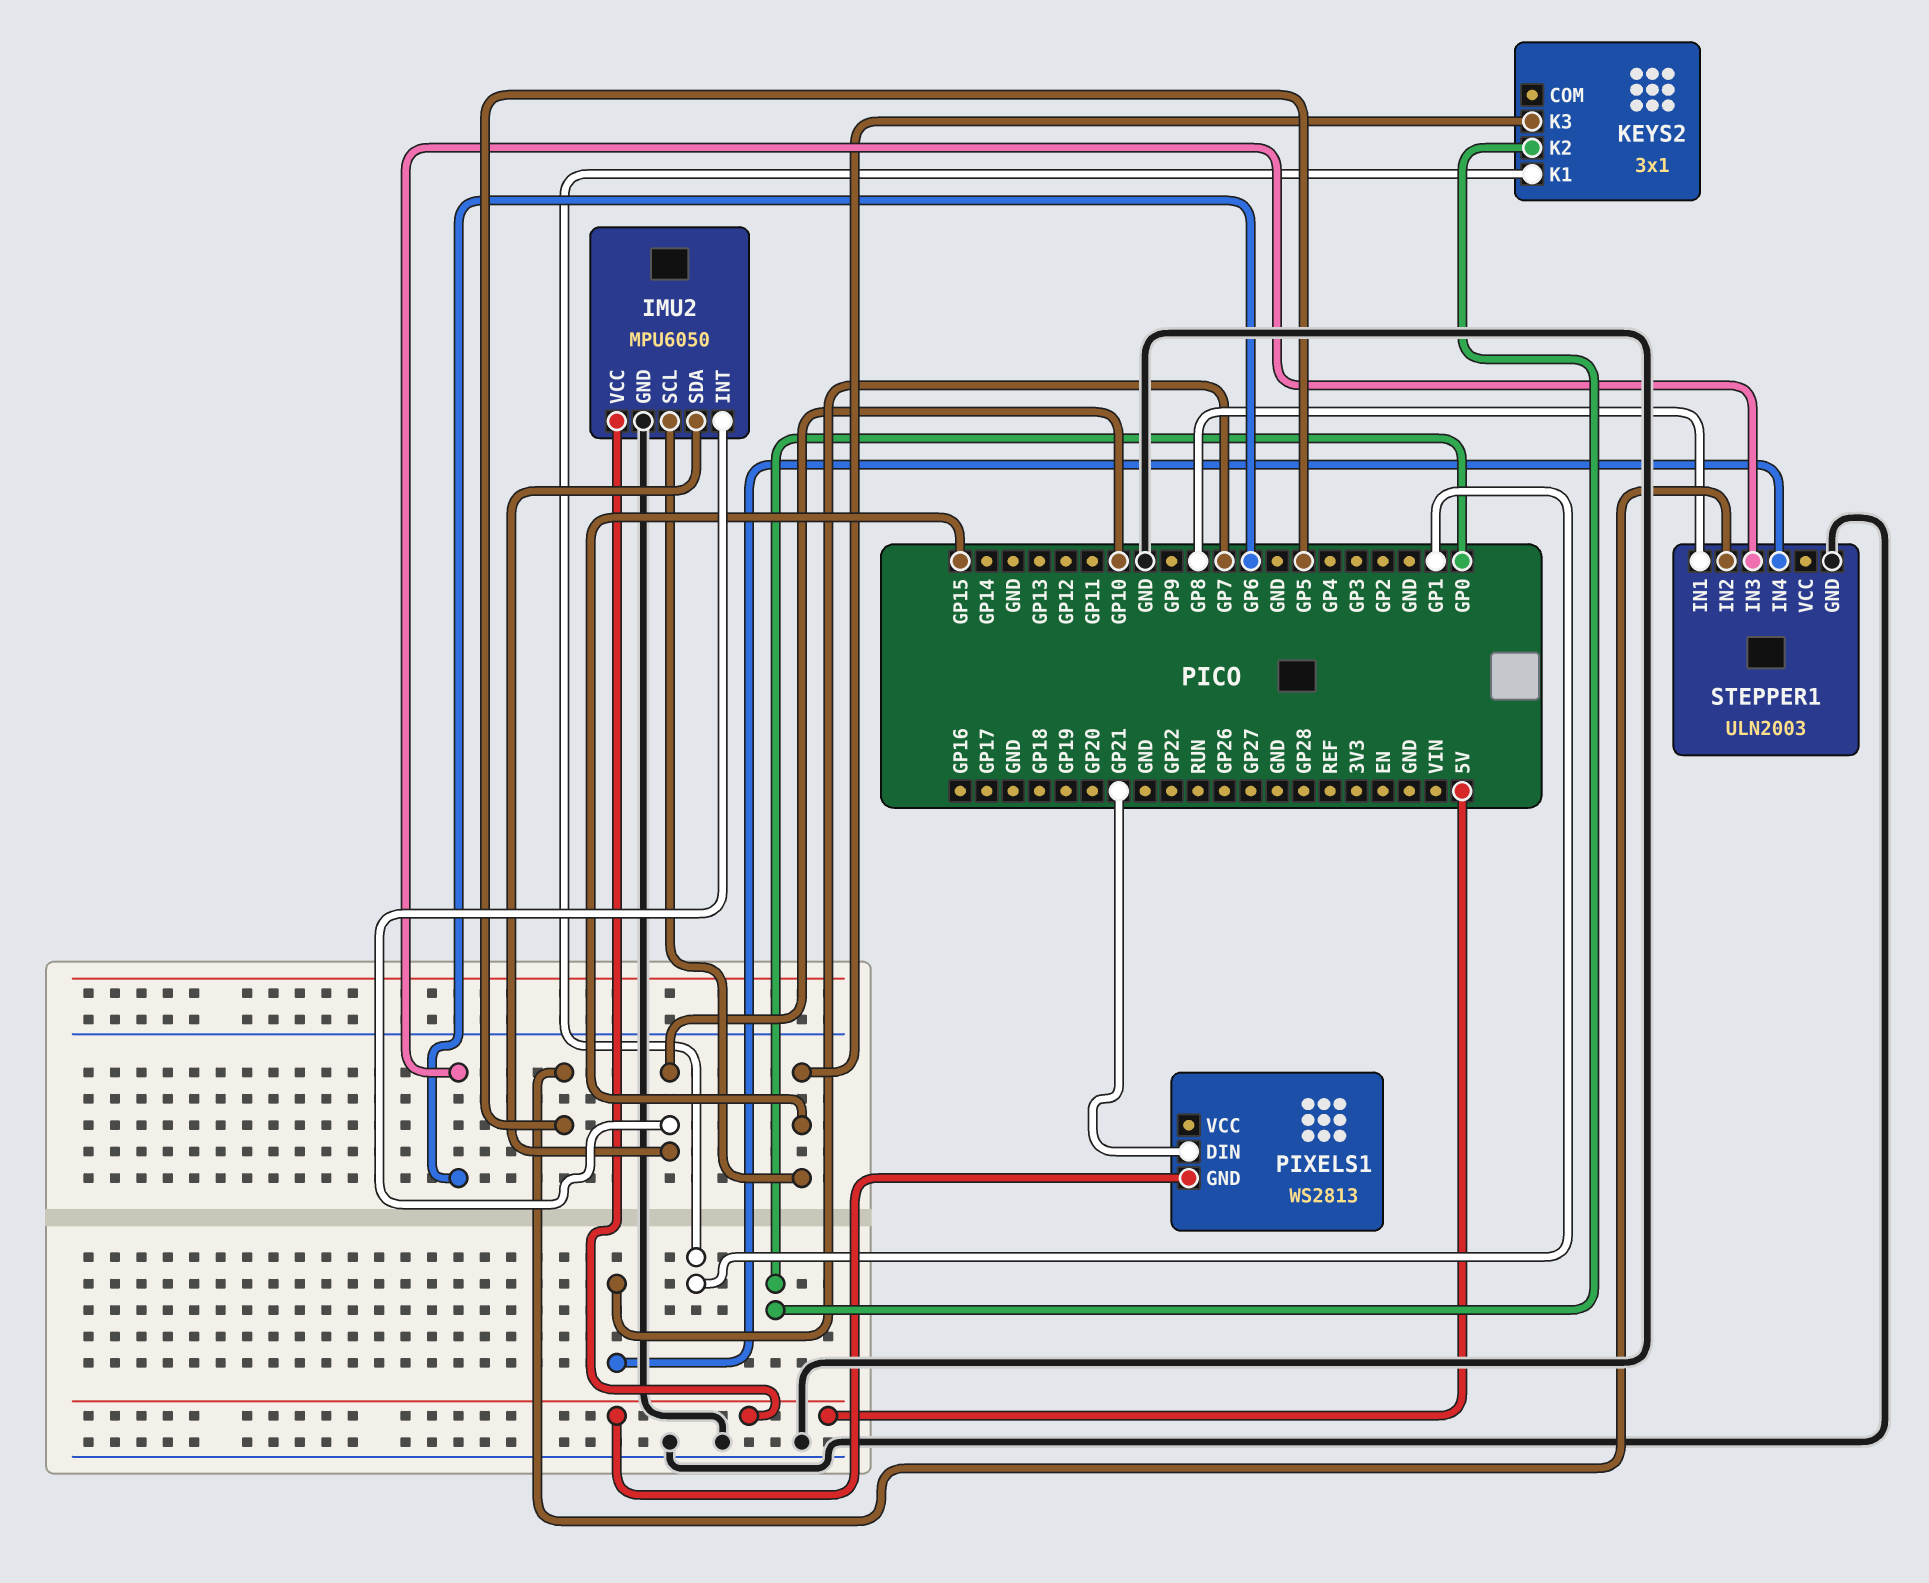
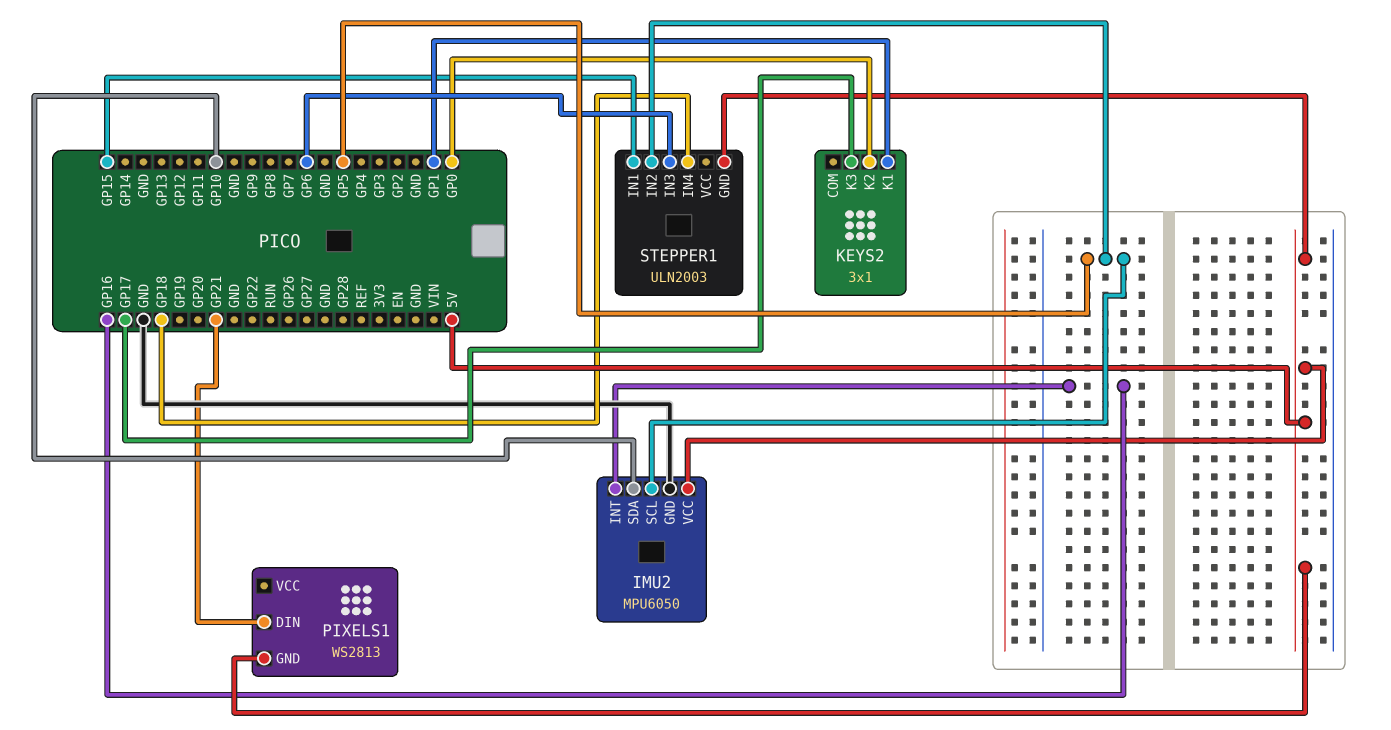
IMU2 pin INT: GP10 -> GP16
IMU2 pin SCL: GP15 -> GP5
KEYS2 pin K3: GP15 -> GP17
STEPPER1 pin GND: GND -> 5V
STEPPER1 pin IN1: GP8 -> GP15
STEPPER1 pin IN4: GP7 -> GP18

